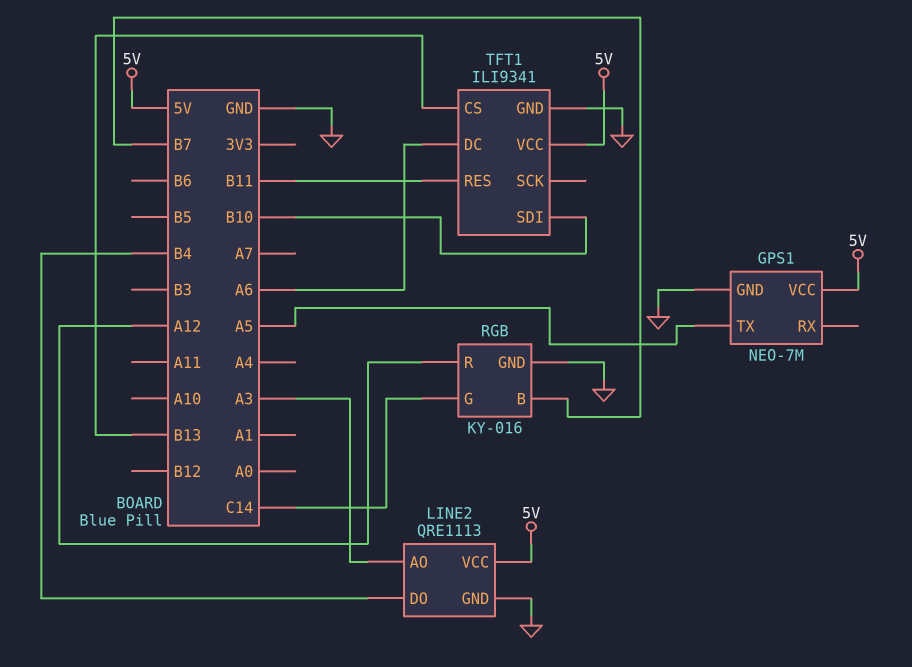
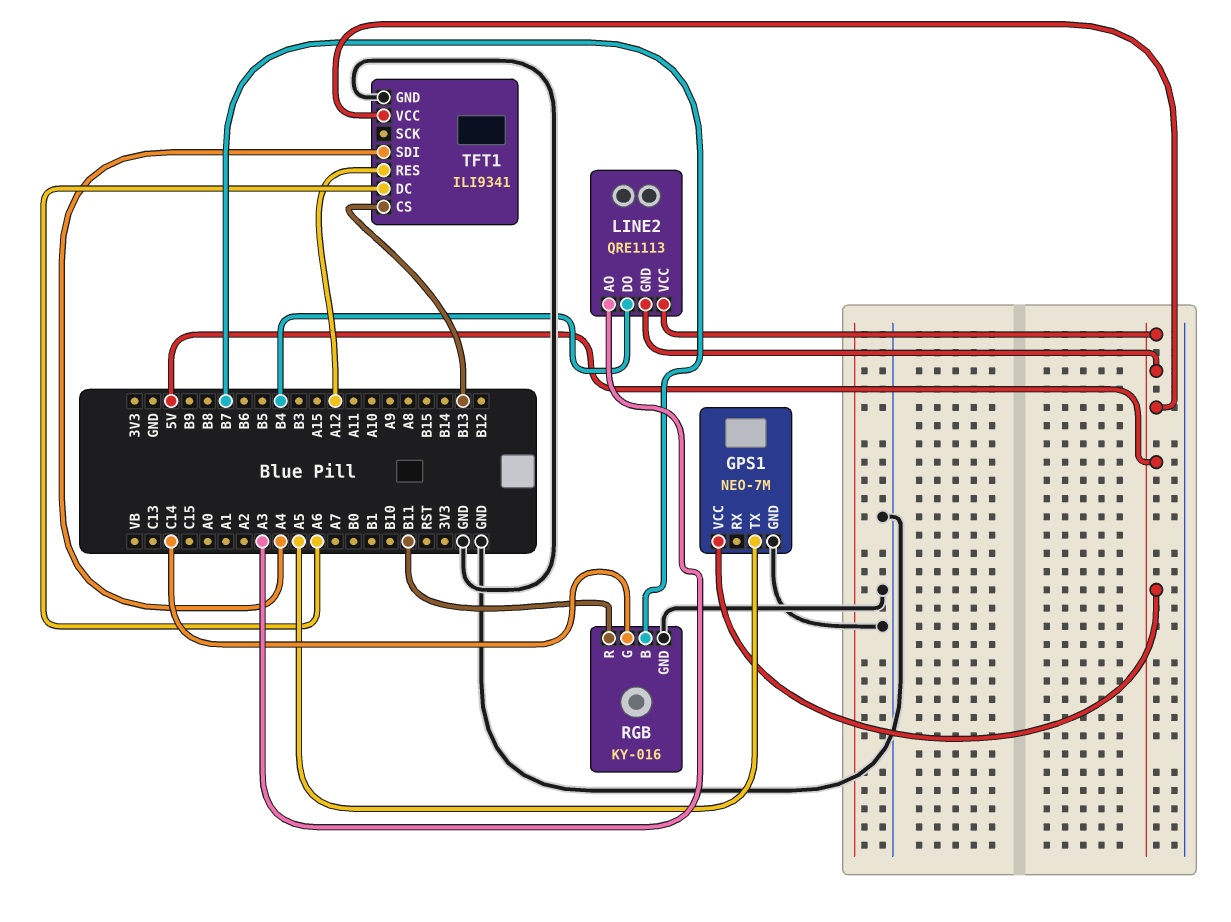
LINE2 pin GND: GND -> 5V
RGB pin R: A12 -> B11
TFT1 pin RES: B11 -> A12
TFT1 pin SDI: B10 -> A4

